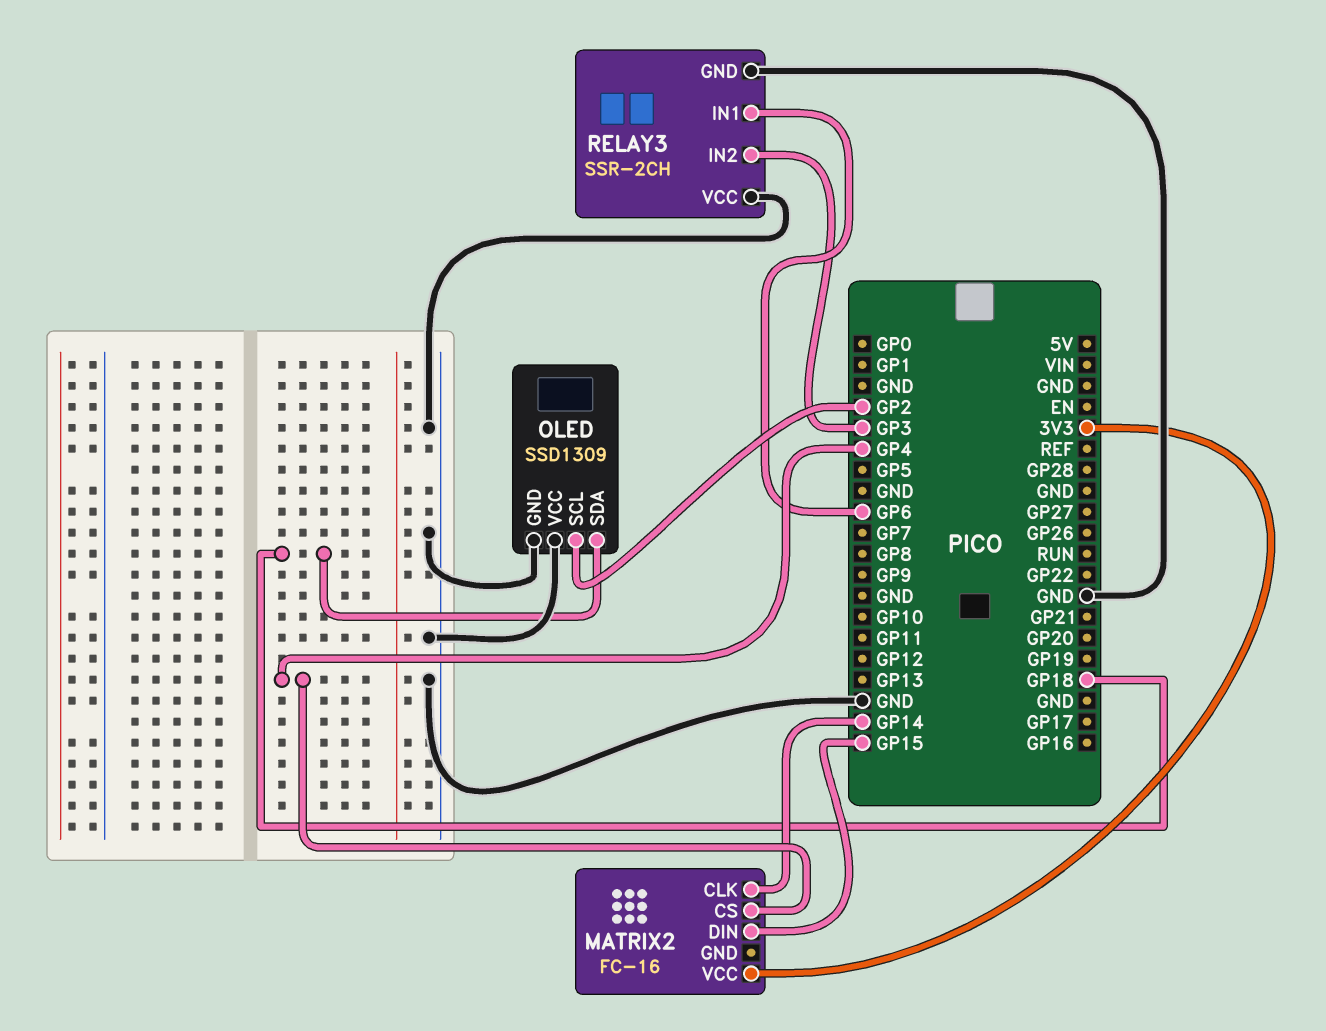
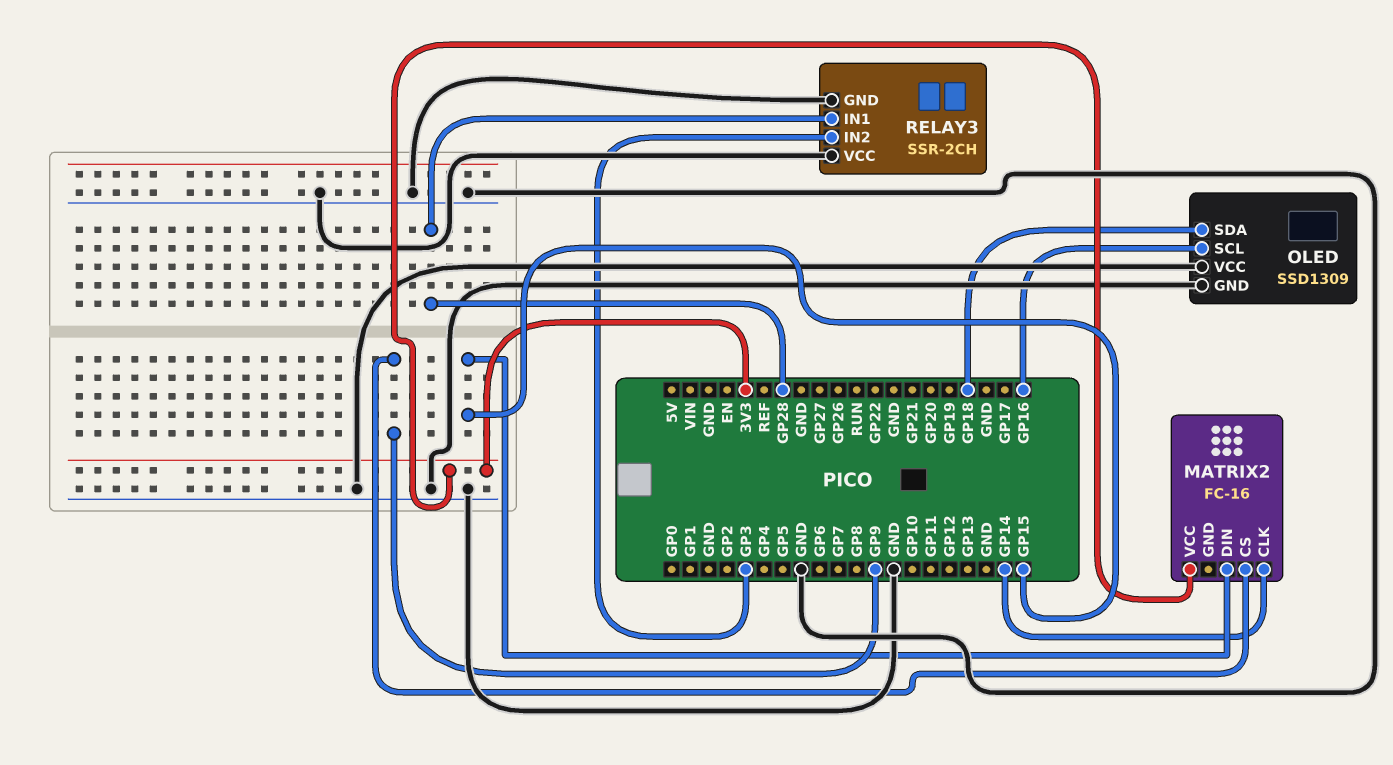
MATRIX2 pin CS: GP4 -> GP9
OLED pin SCL: GP2 -> GP16
RELAY3 pin IN1: GP6 -> GP28

